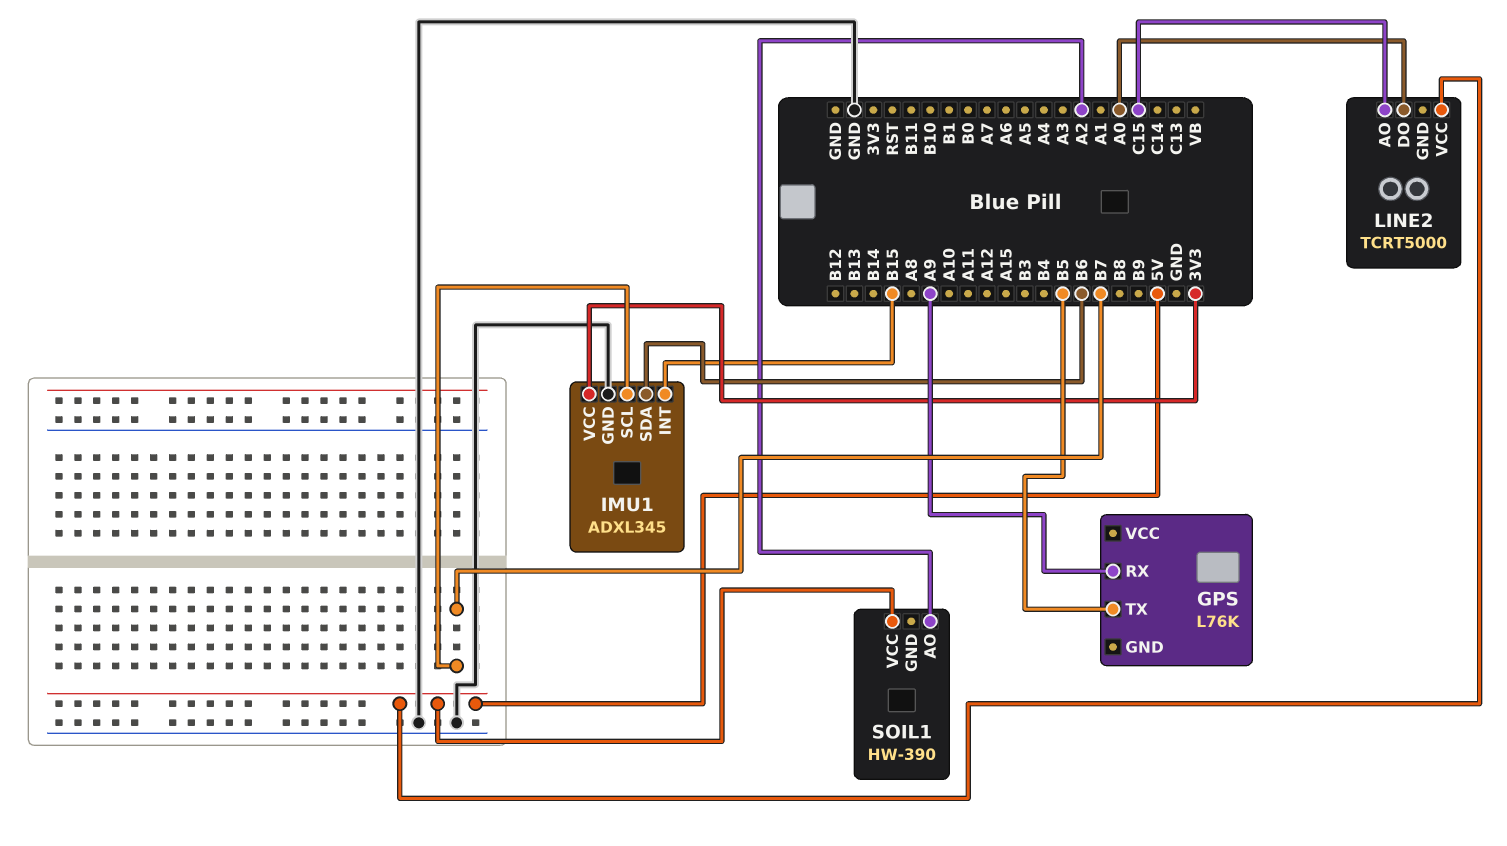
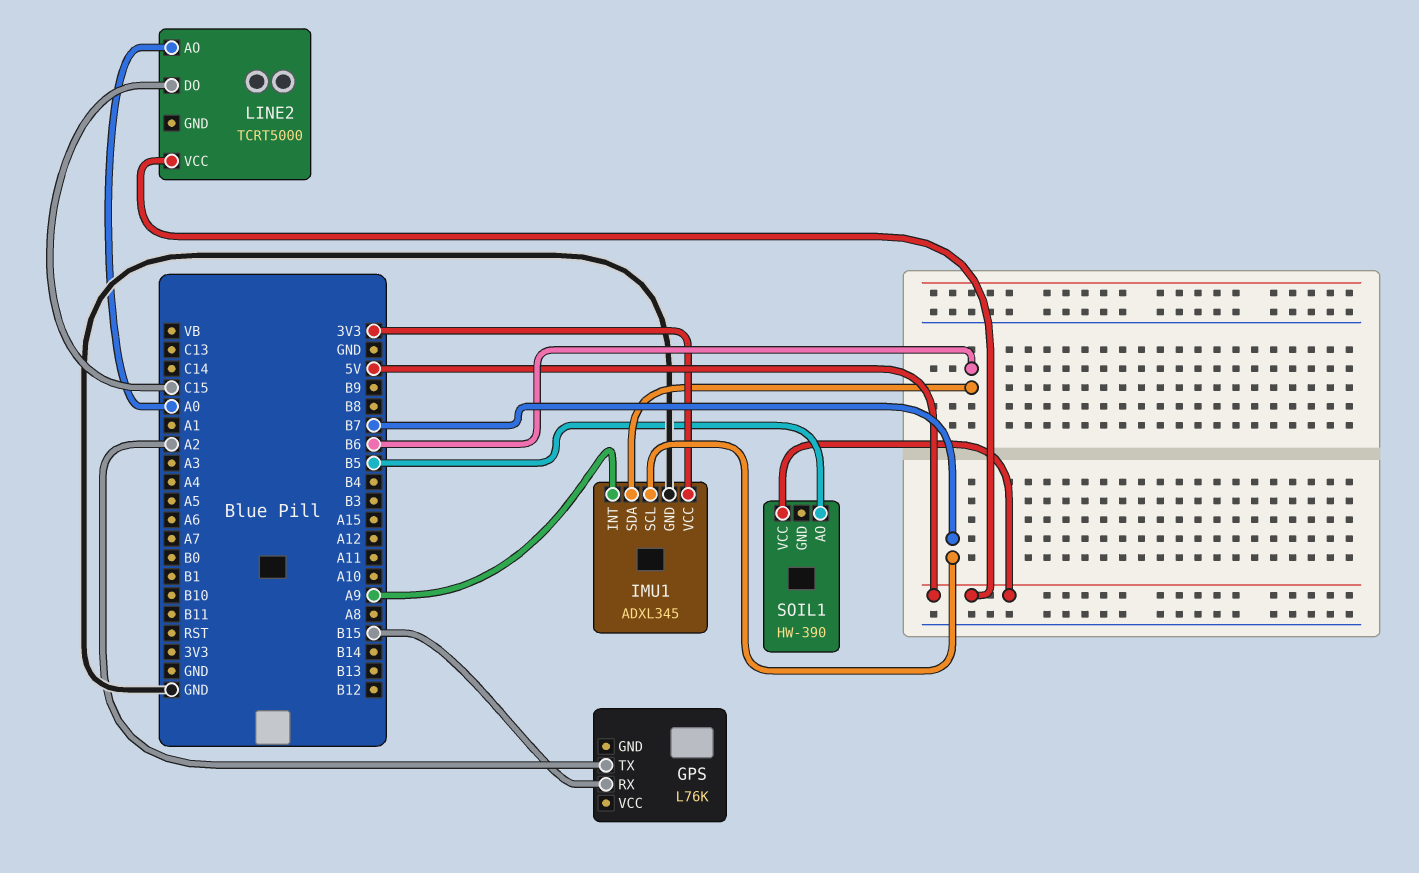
GPS pin RX: A9 -> B15
GPS pin TX: B5 -> A2
IMU1 pin INT: B15 -> A9
LINE2 pin AO: C15 -> A0
LINE2 pin DO: A0 -> C15
SOIL1 pin AO: A2 -> B5

